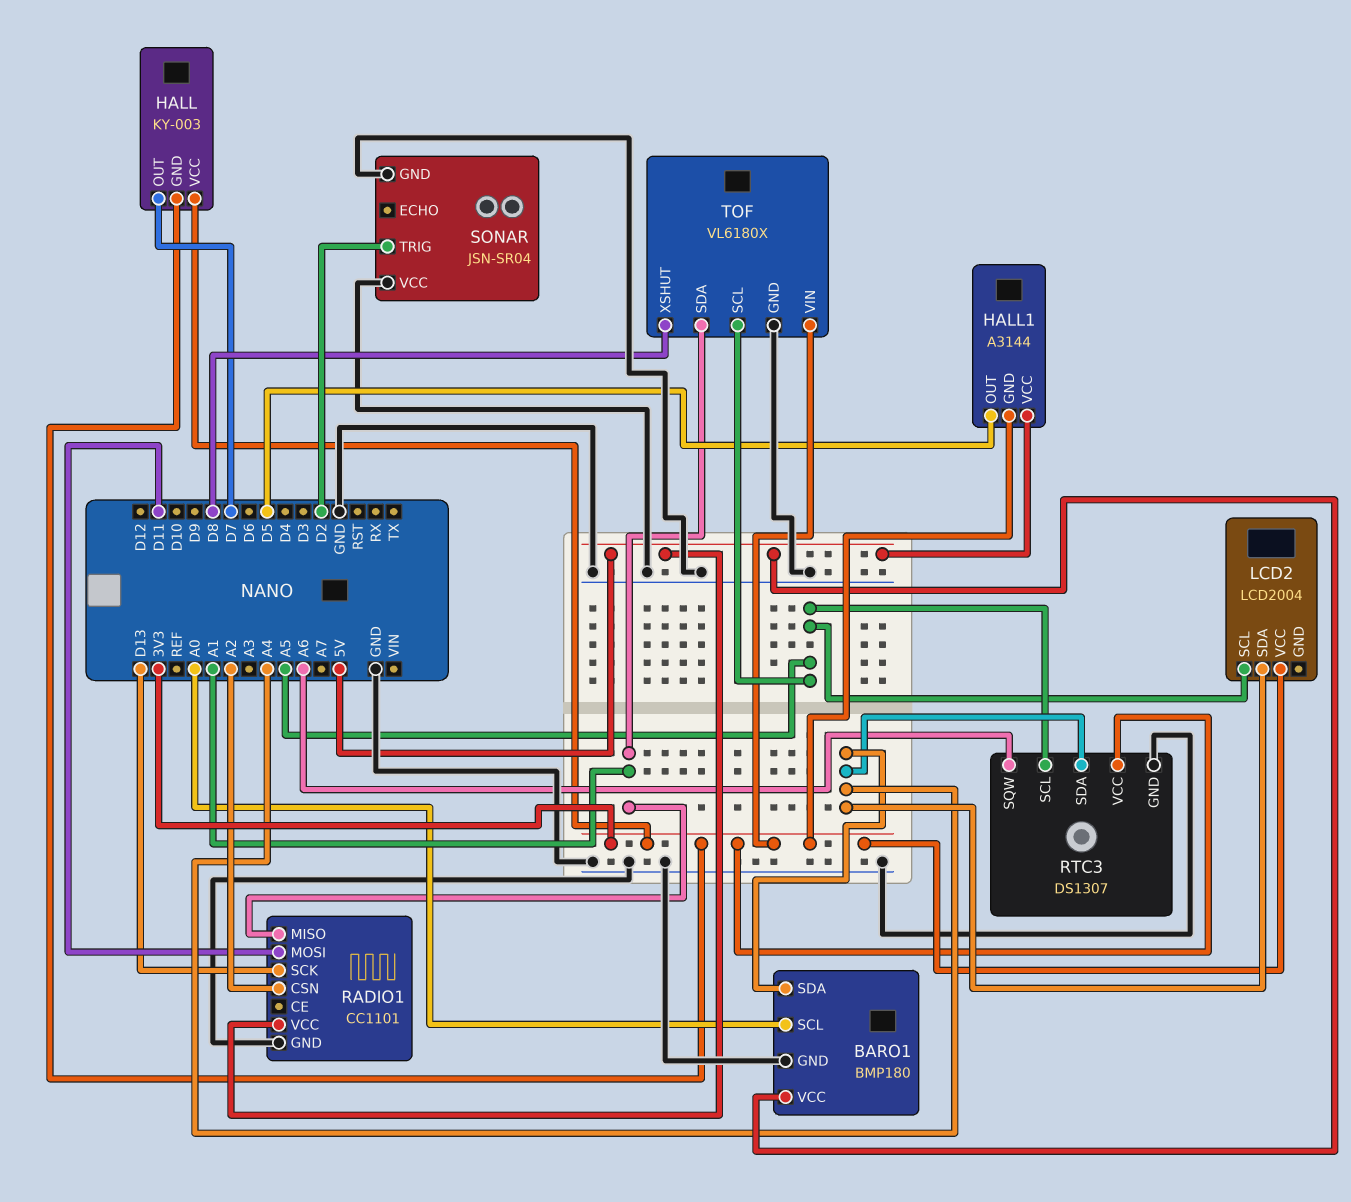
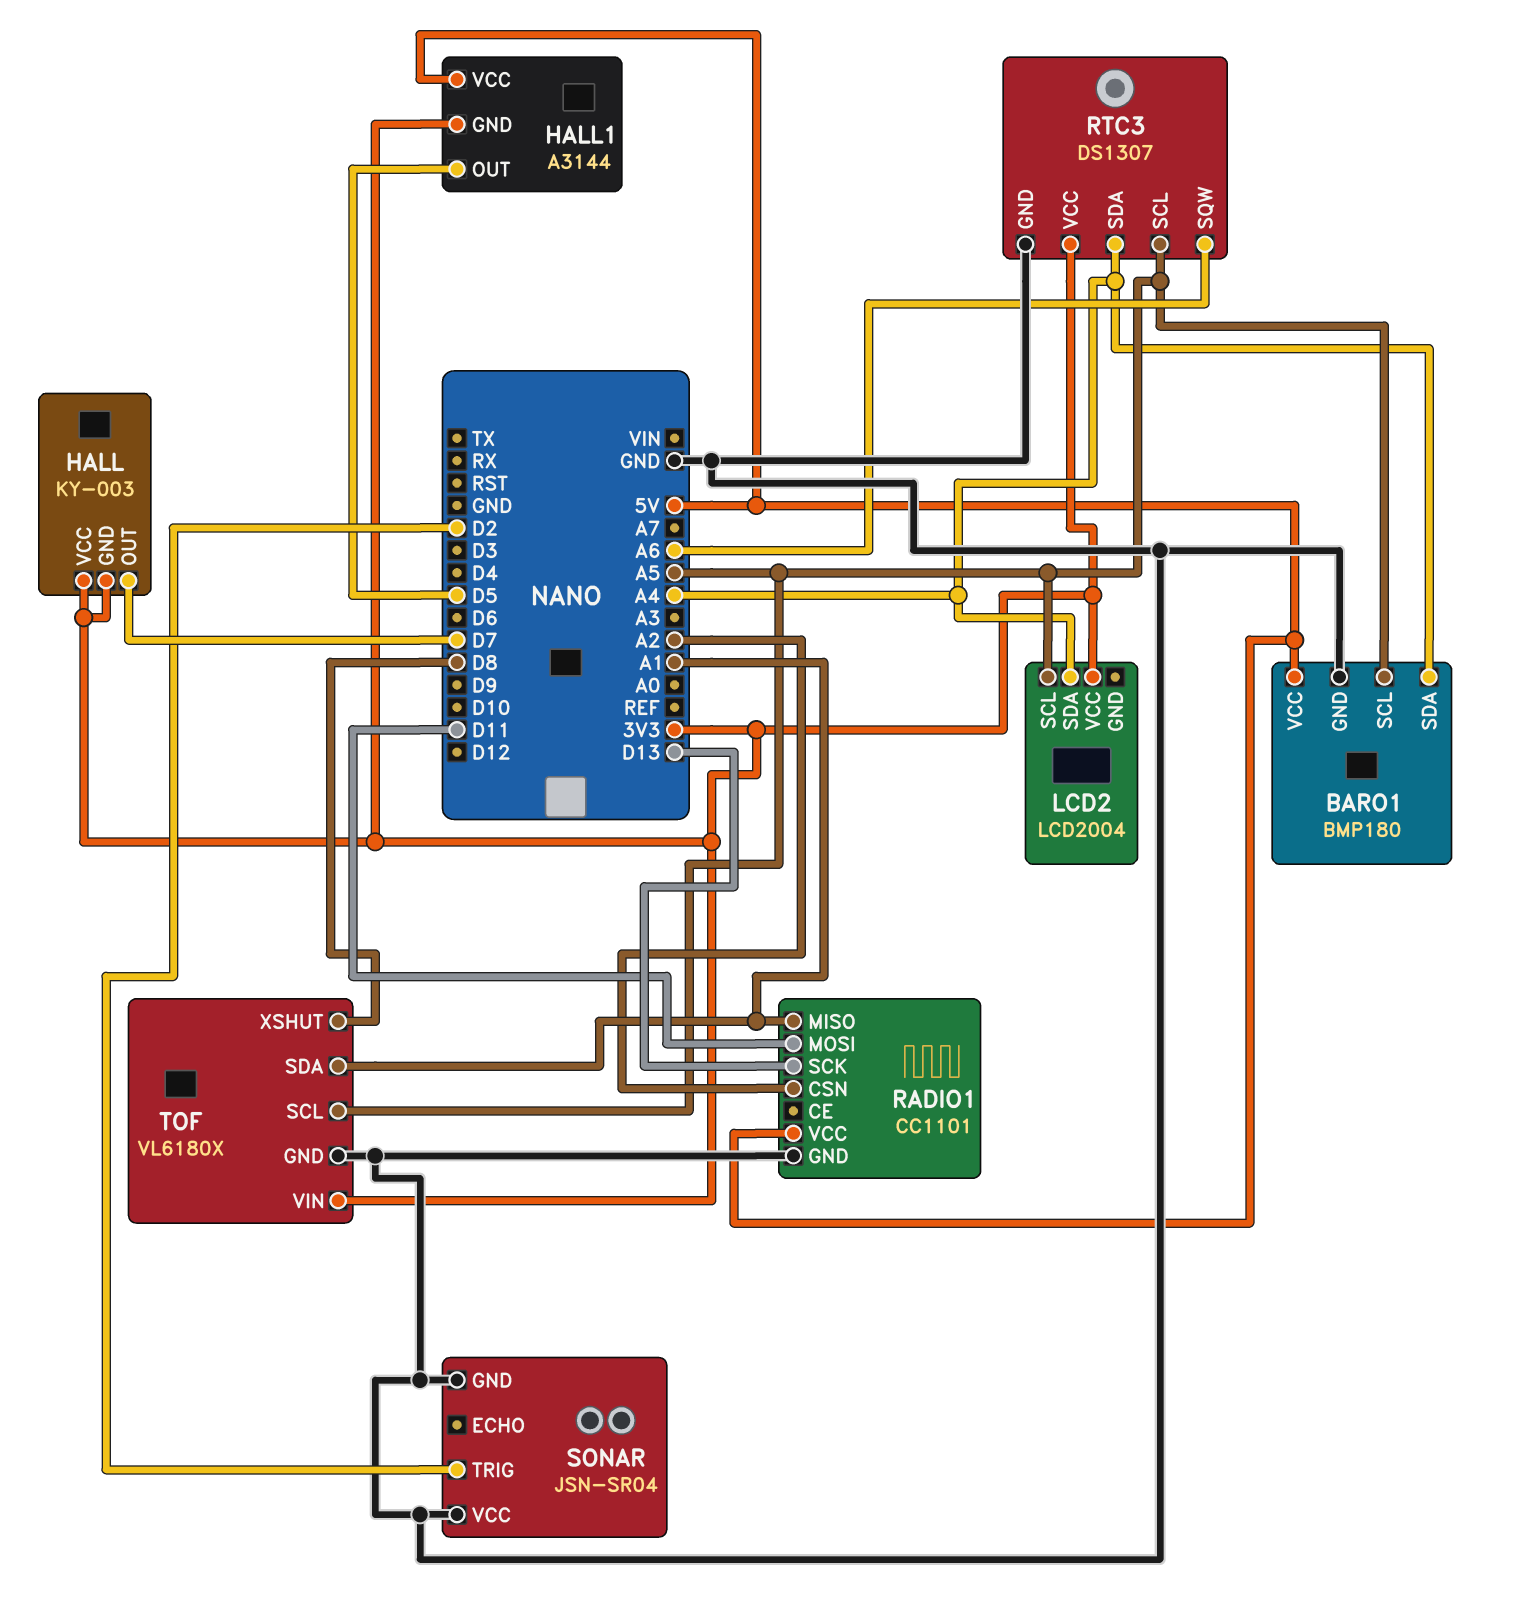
BARO1 pin SCL: A0 -> A5

